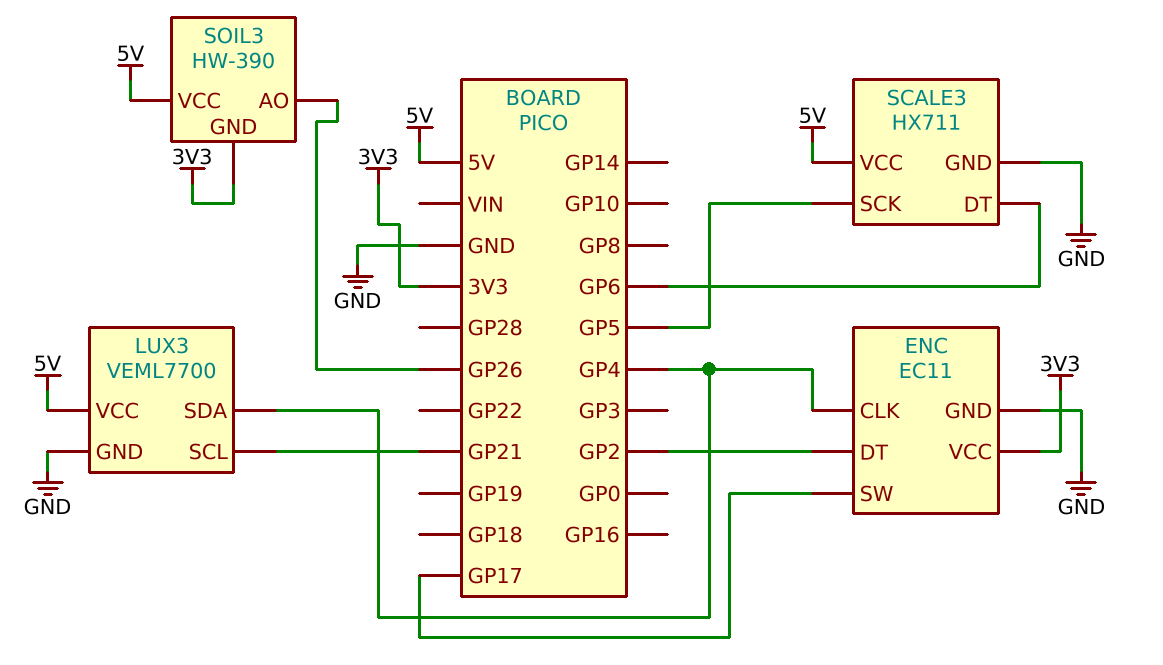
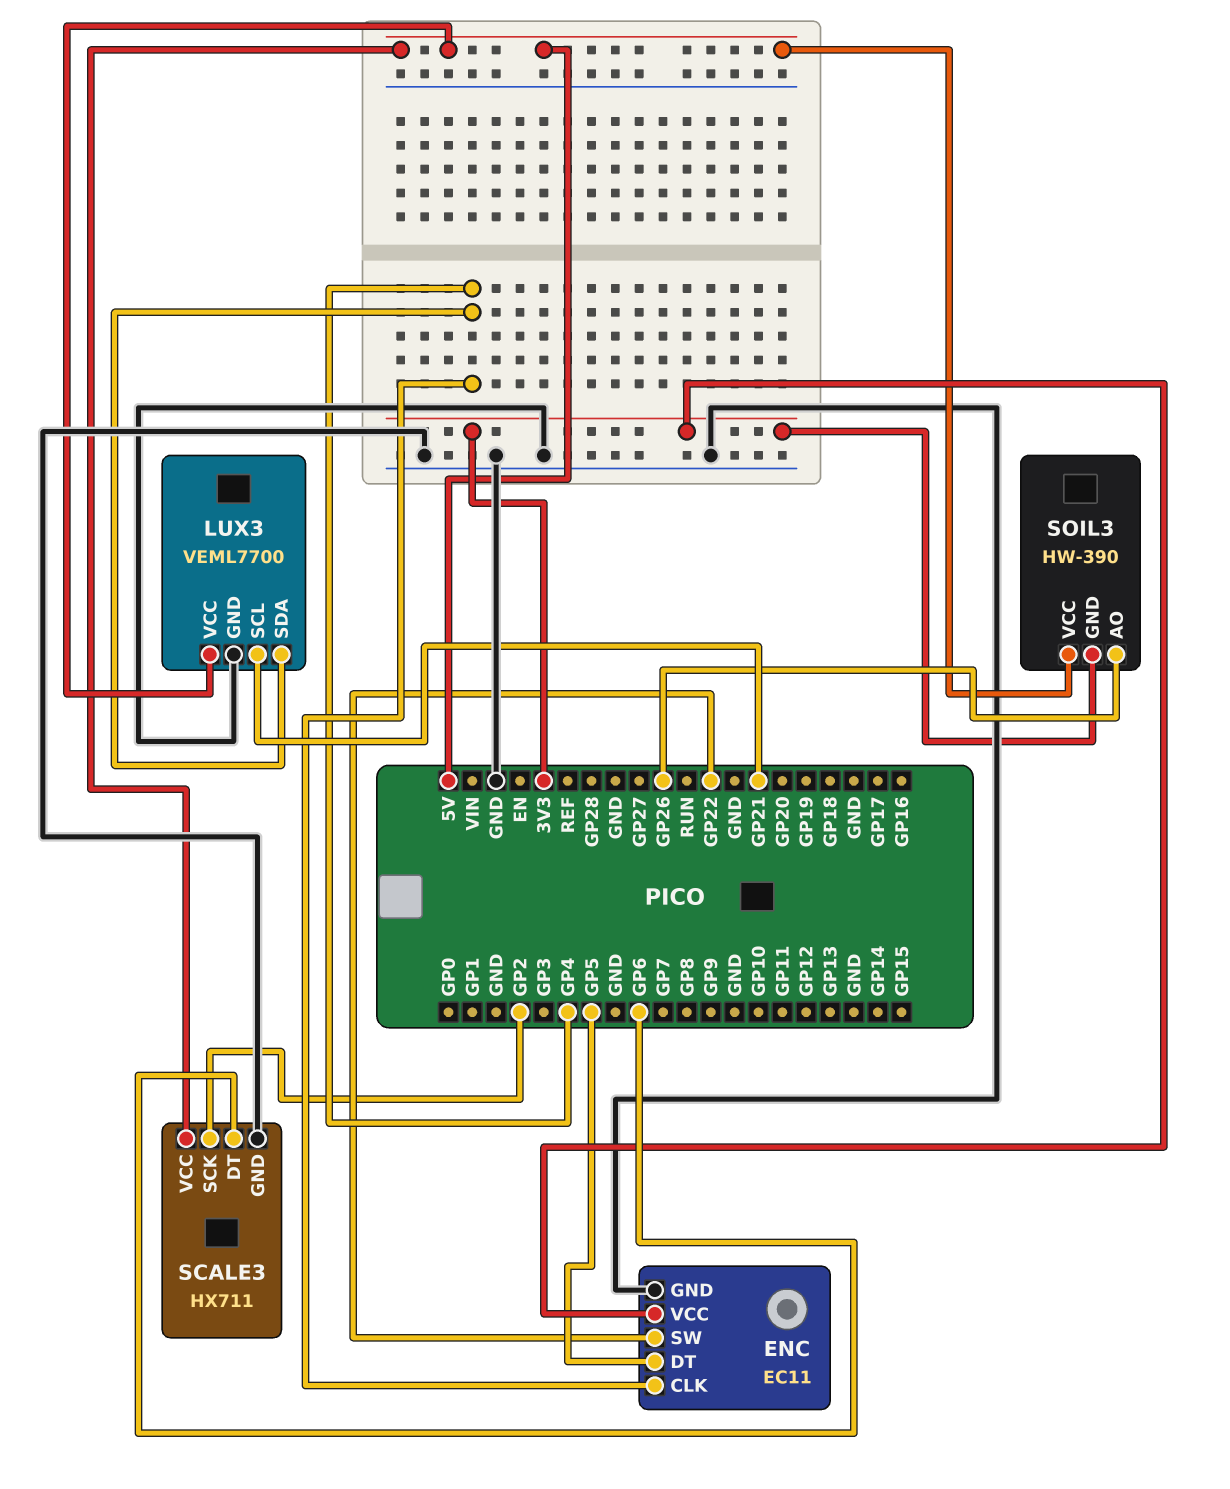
ENC pin DT: GP2 -> GP5
ENC pin SW: GP17 -> GP22
SCALE3 pin SCK: GP5 -> GP2

